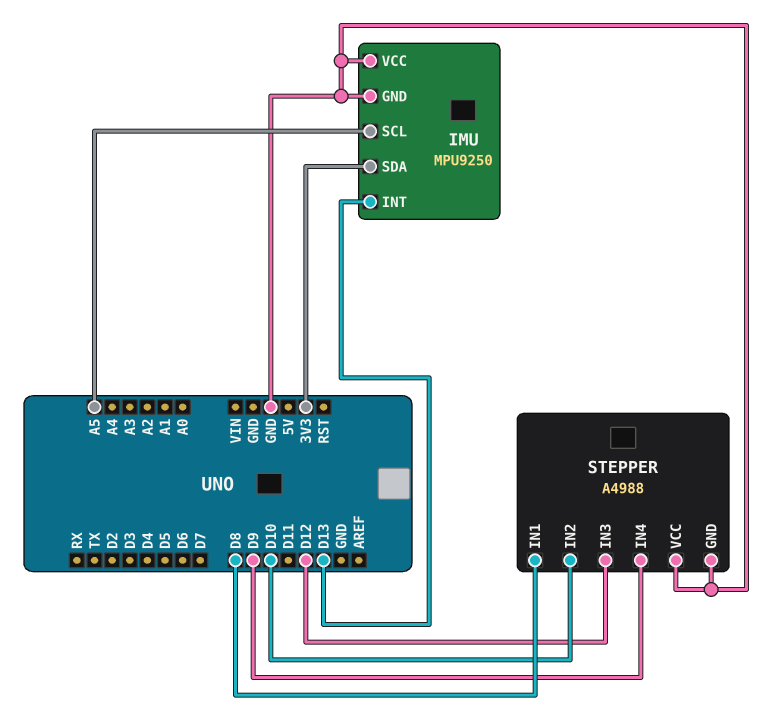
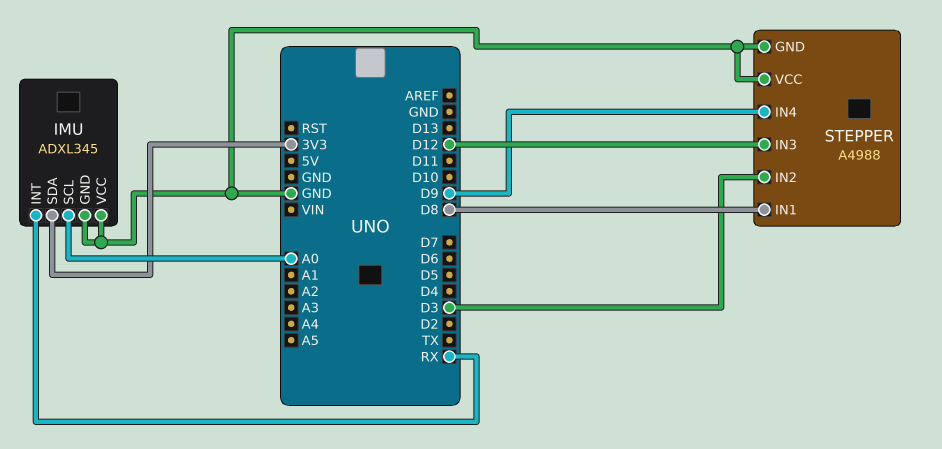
IMU: MPU9250 -> ADXL345
IMU pin INT: D13 -> RX
IMU pin SCL: A5 -> A0
STEPPER pin IN2: D10 -> D3

